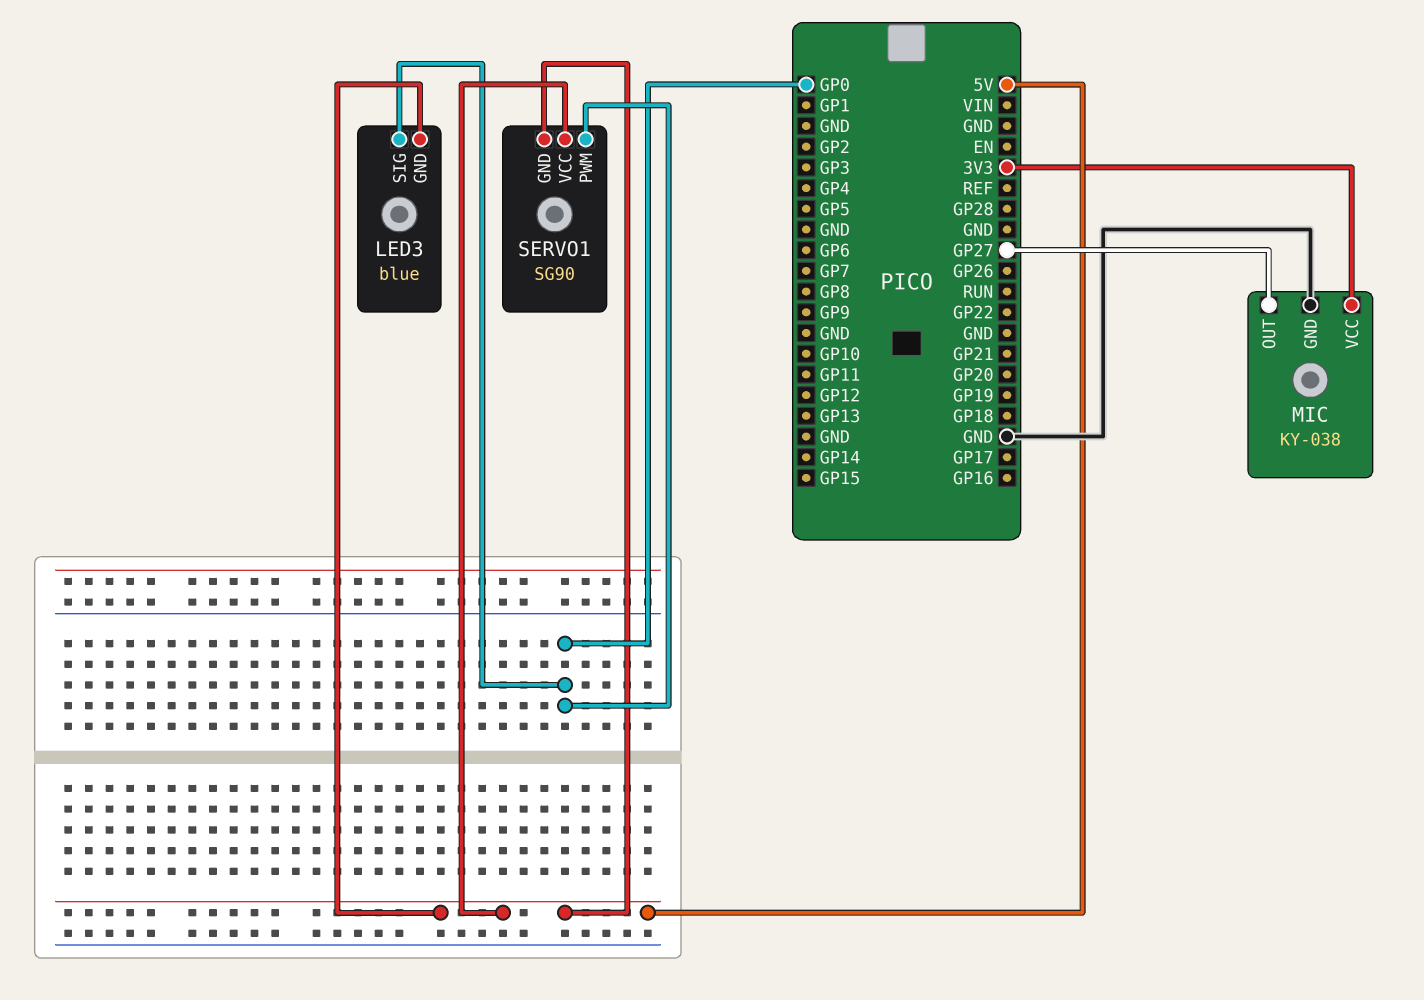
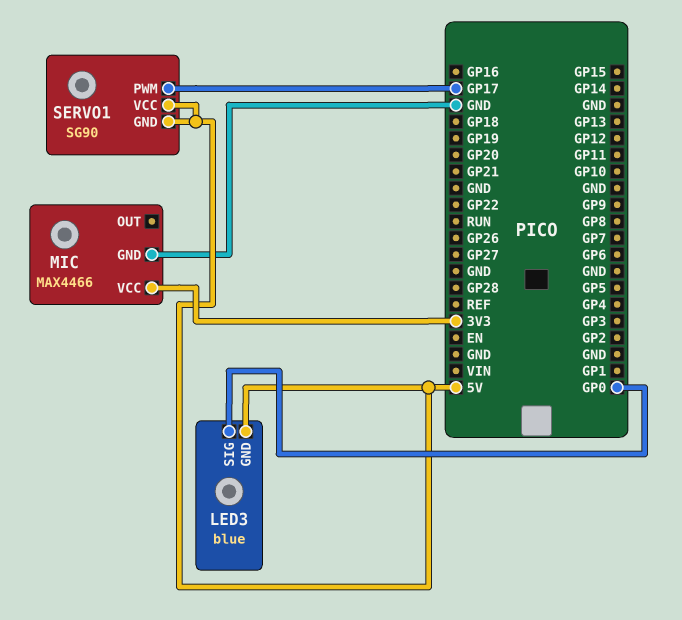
MIC: KY-038 -> MAX4466
MIC pin OUT: GP27 -> none
SERVO1 pin PWM: GP0 -> GP17

